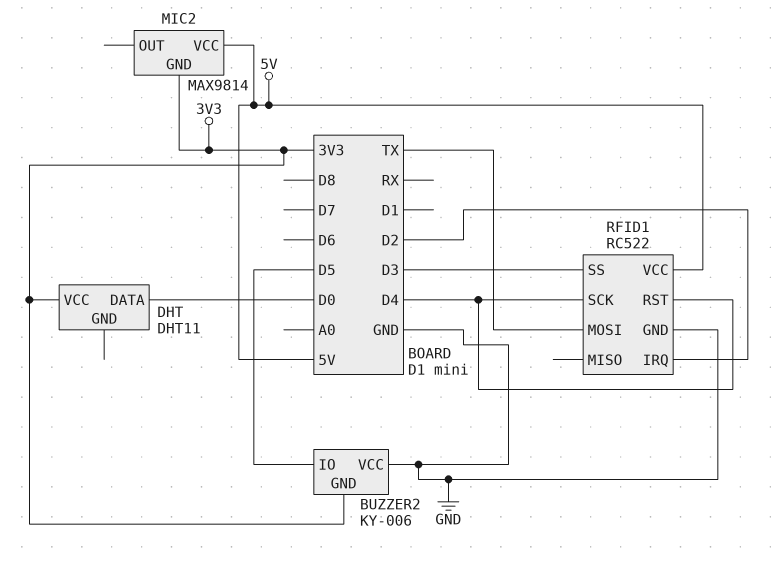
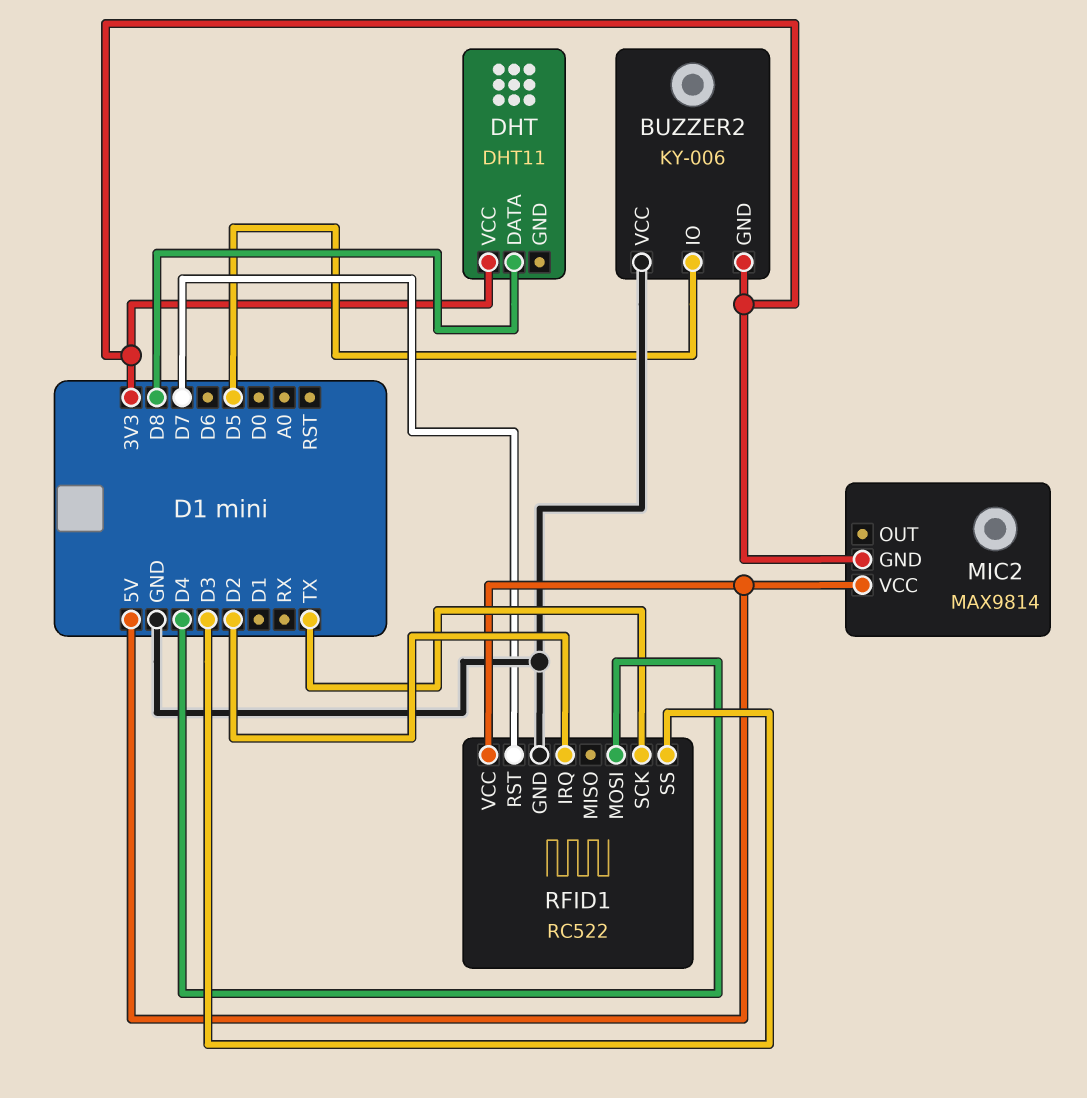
DHT pin DATA: D0 -> D8
RFID1 pin MOSI: TX -> D4
RFID1 pin RST: D4 -> D7
RFID1 pin SCK: D4 -> TX

